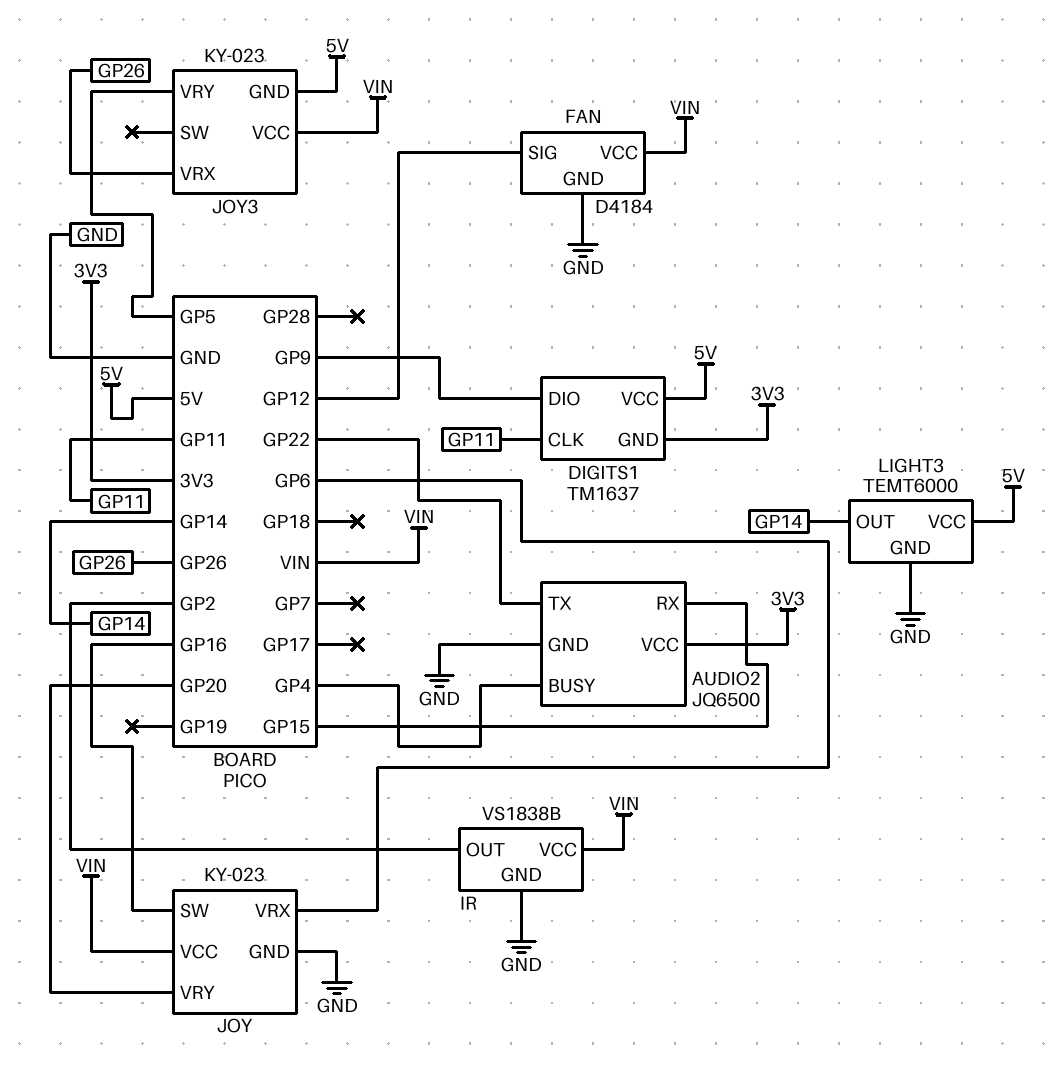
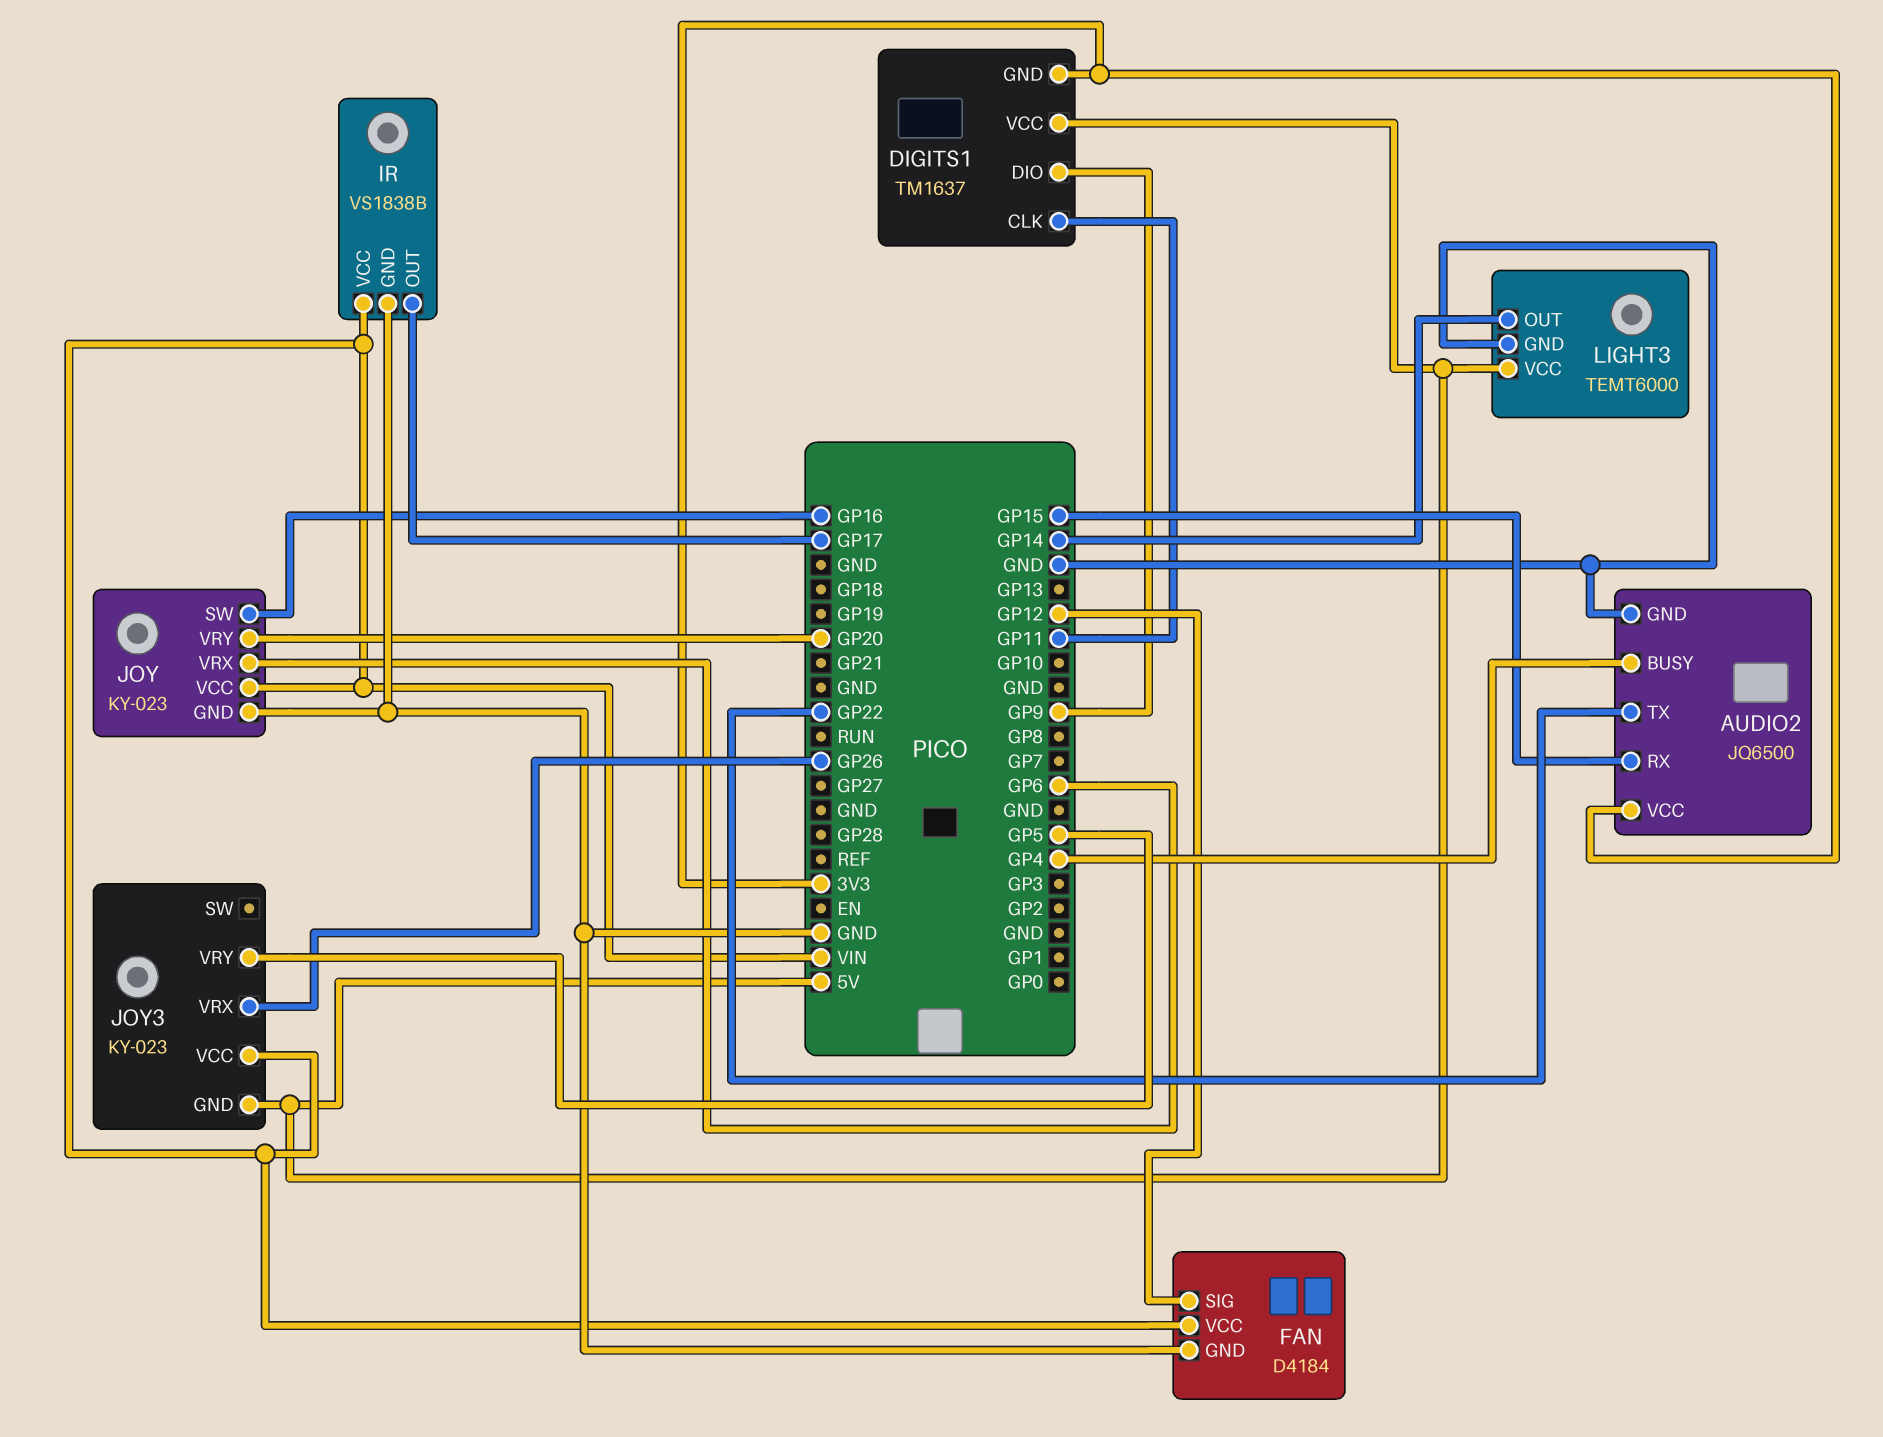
IR pin OUT: GP2 -> GP17

